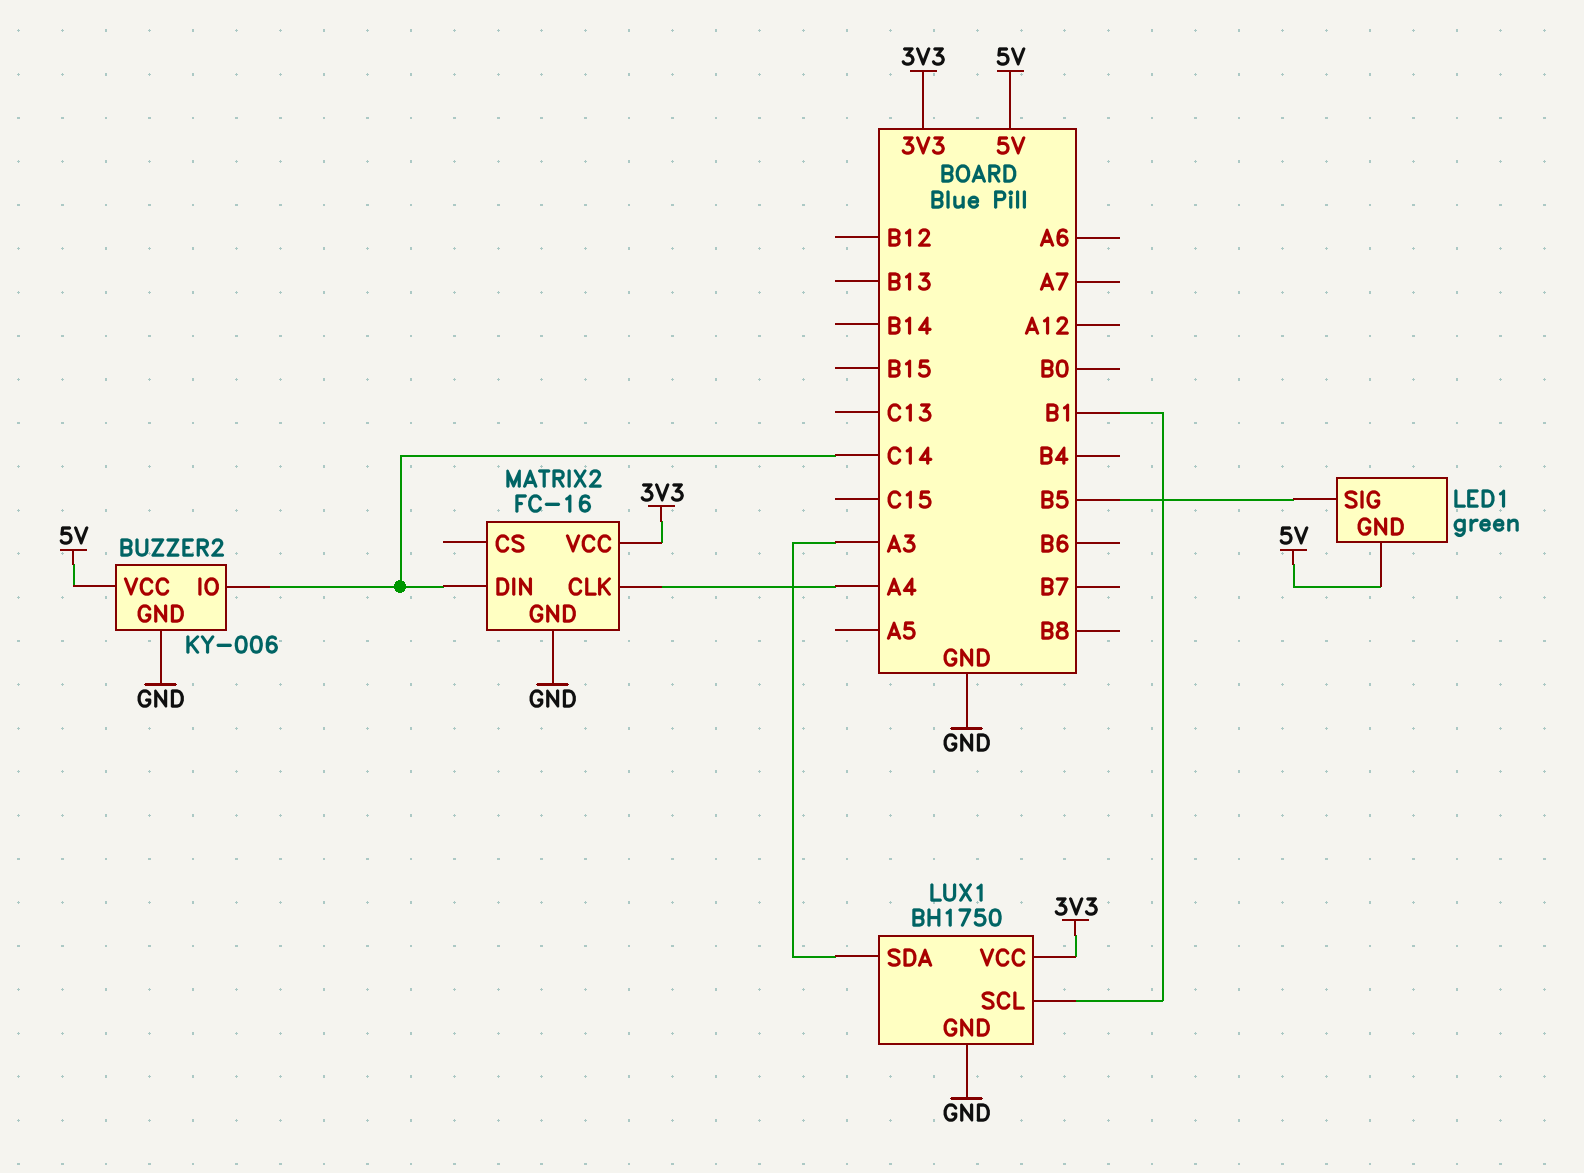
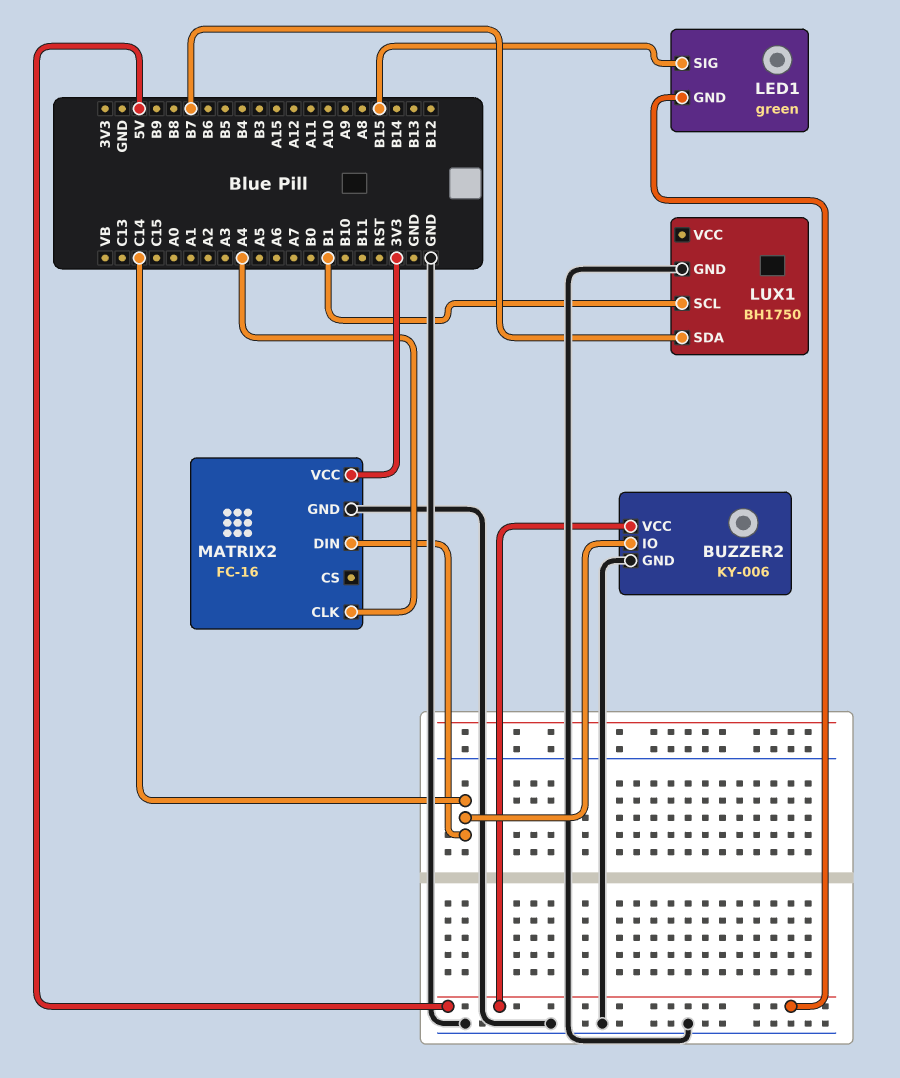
LED1 pin SIG: B5 -> B15
LUX1 pin SDA: A3 -> B7
LUX1 pin VCC: 3V3 -> none

